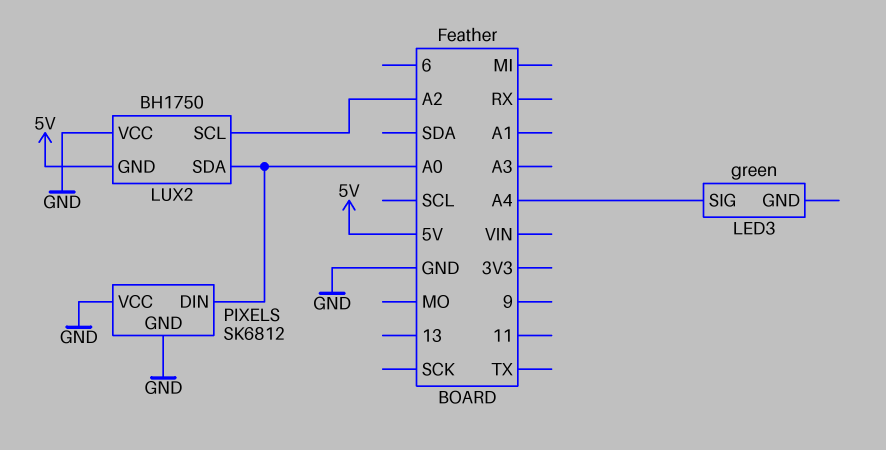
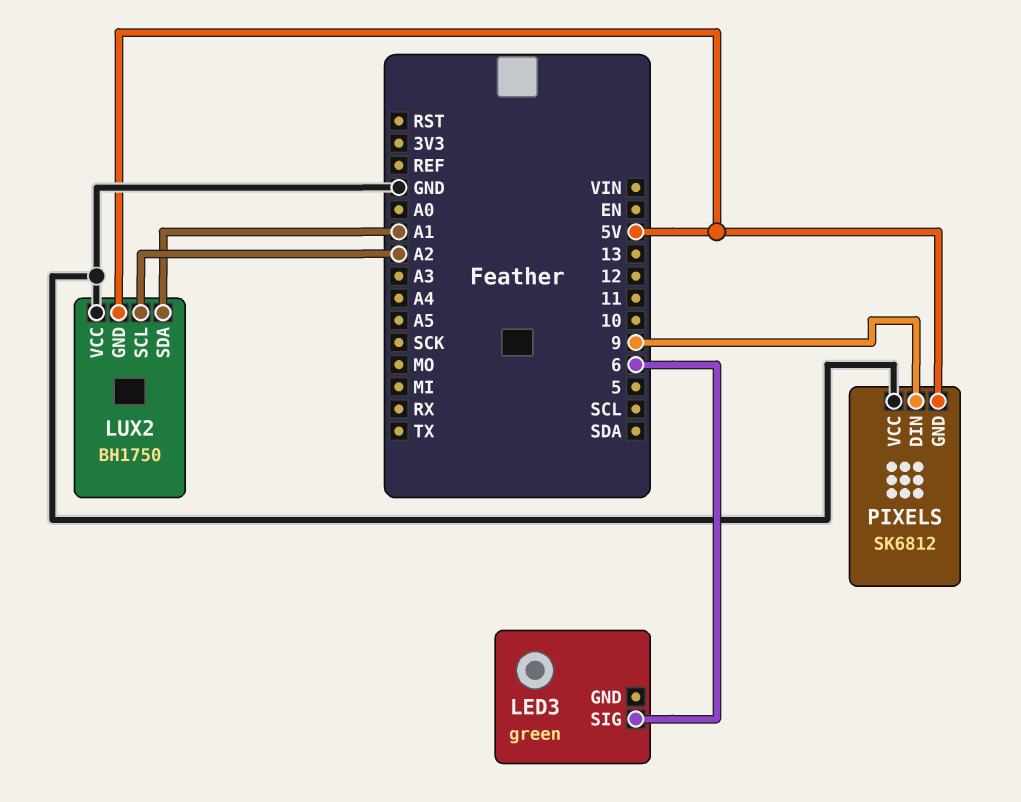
LED3 pin SIG: A4 -> 6
LUX2 pin SDA: A0 -> A1
PIXELS pin DIN: A0 -> 9
PIXELS pin GND: GND -> 5V

